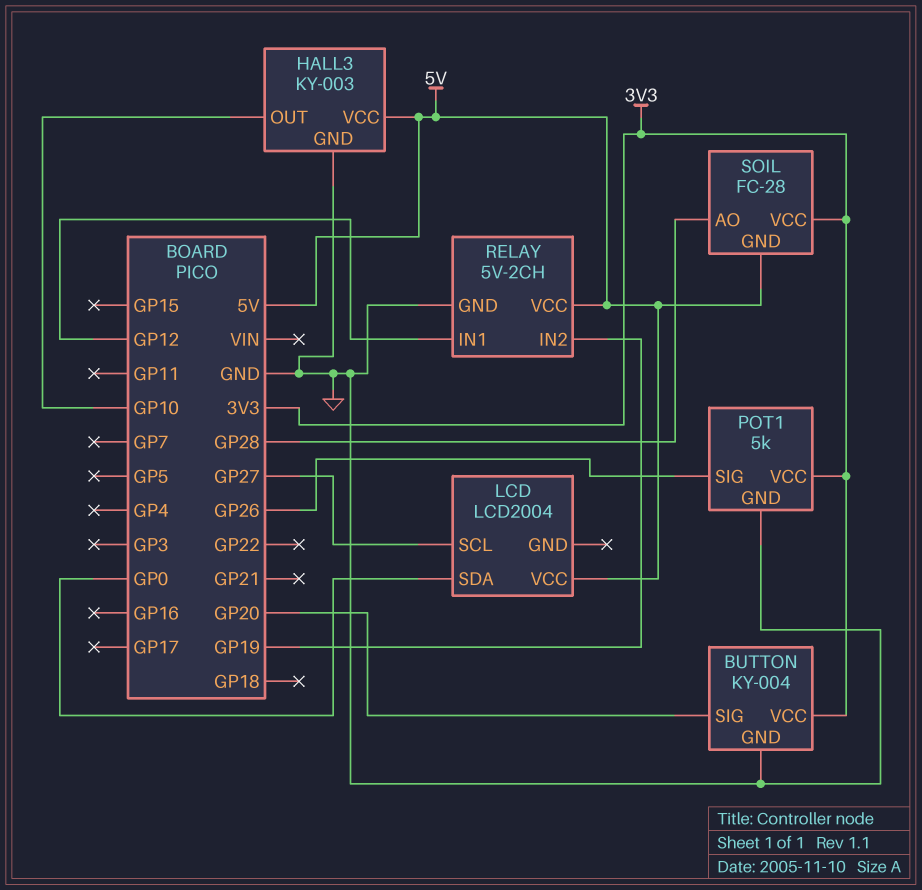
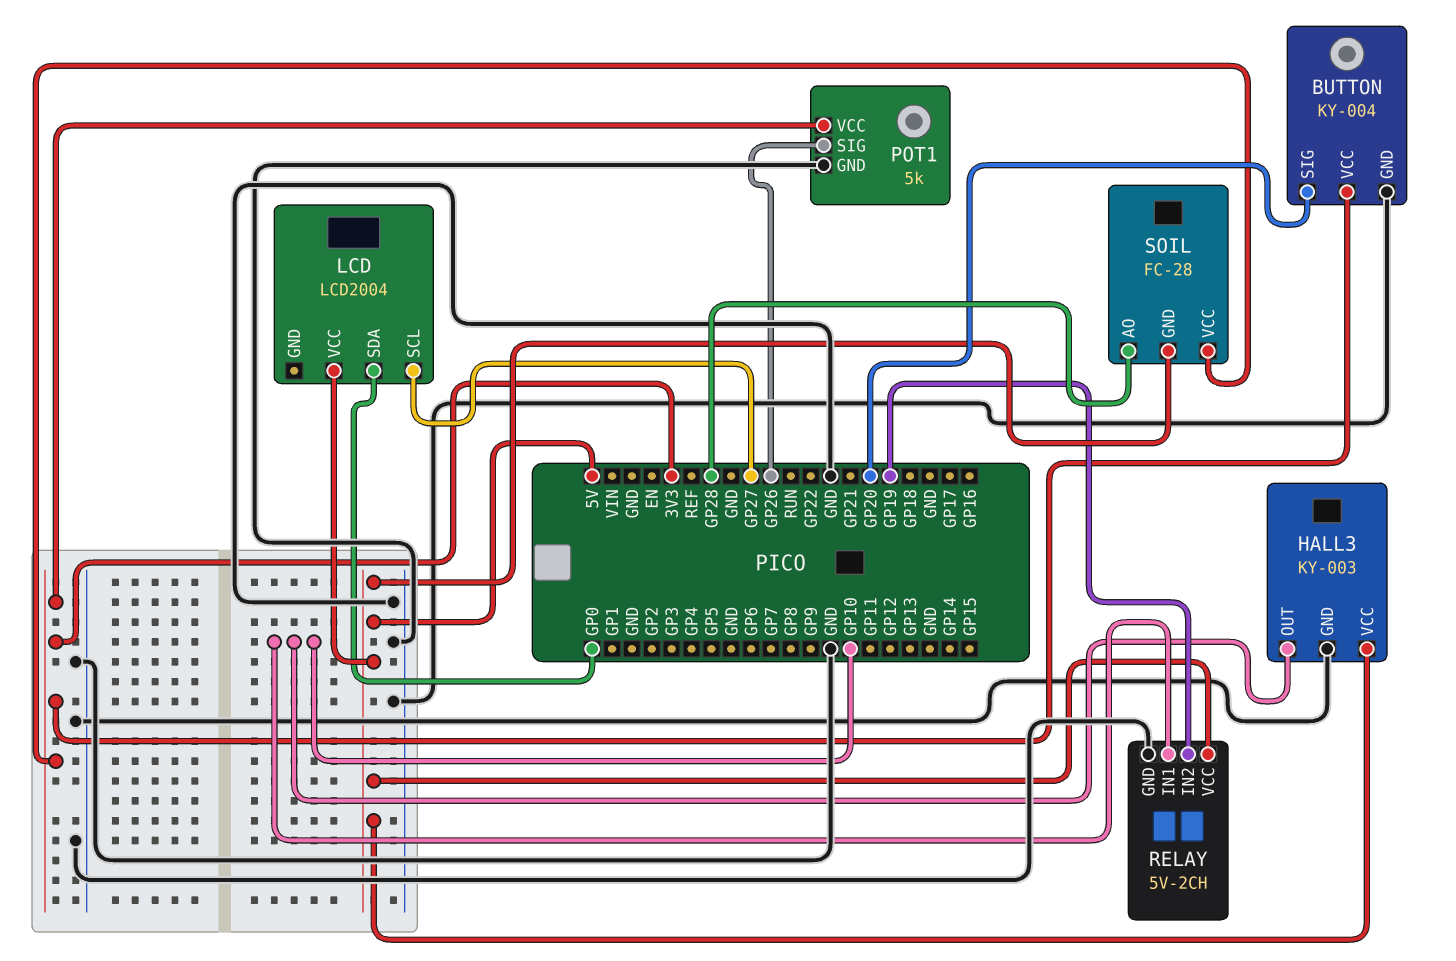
RELAY pin IN1: GP12 -> GP10

